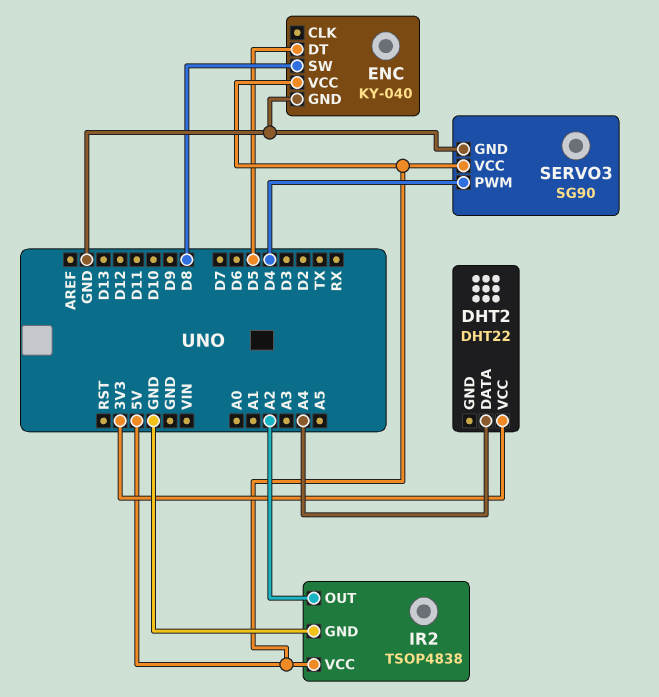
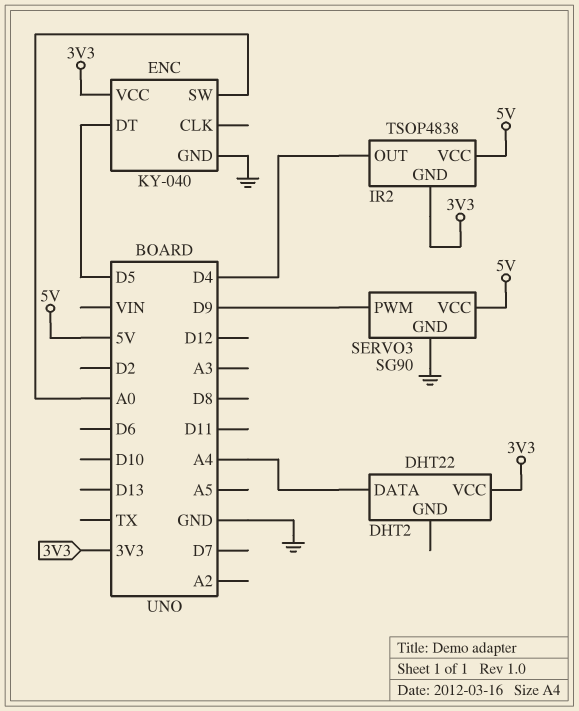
ENC pin SW: D8 -> A0
ENC pin VCC: 5V -> 3V3
IR2 pin GND: GND -> 3V3
IR2 pin OUT: A2 -> D4
SERVO3 pin PWM: D4 -> D9

